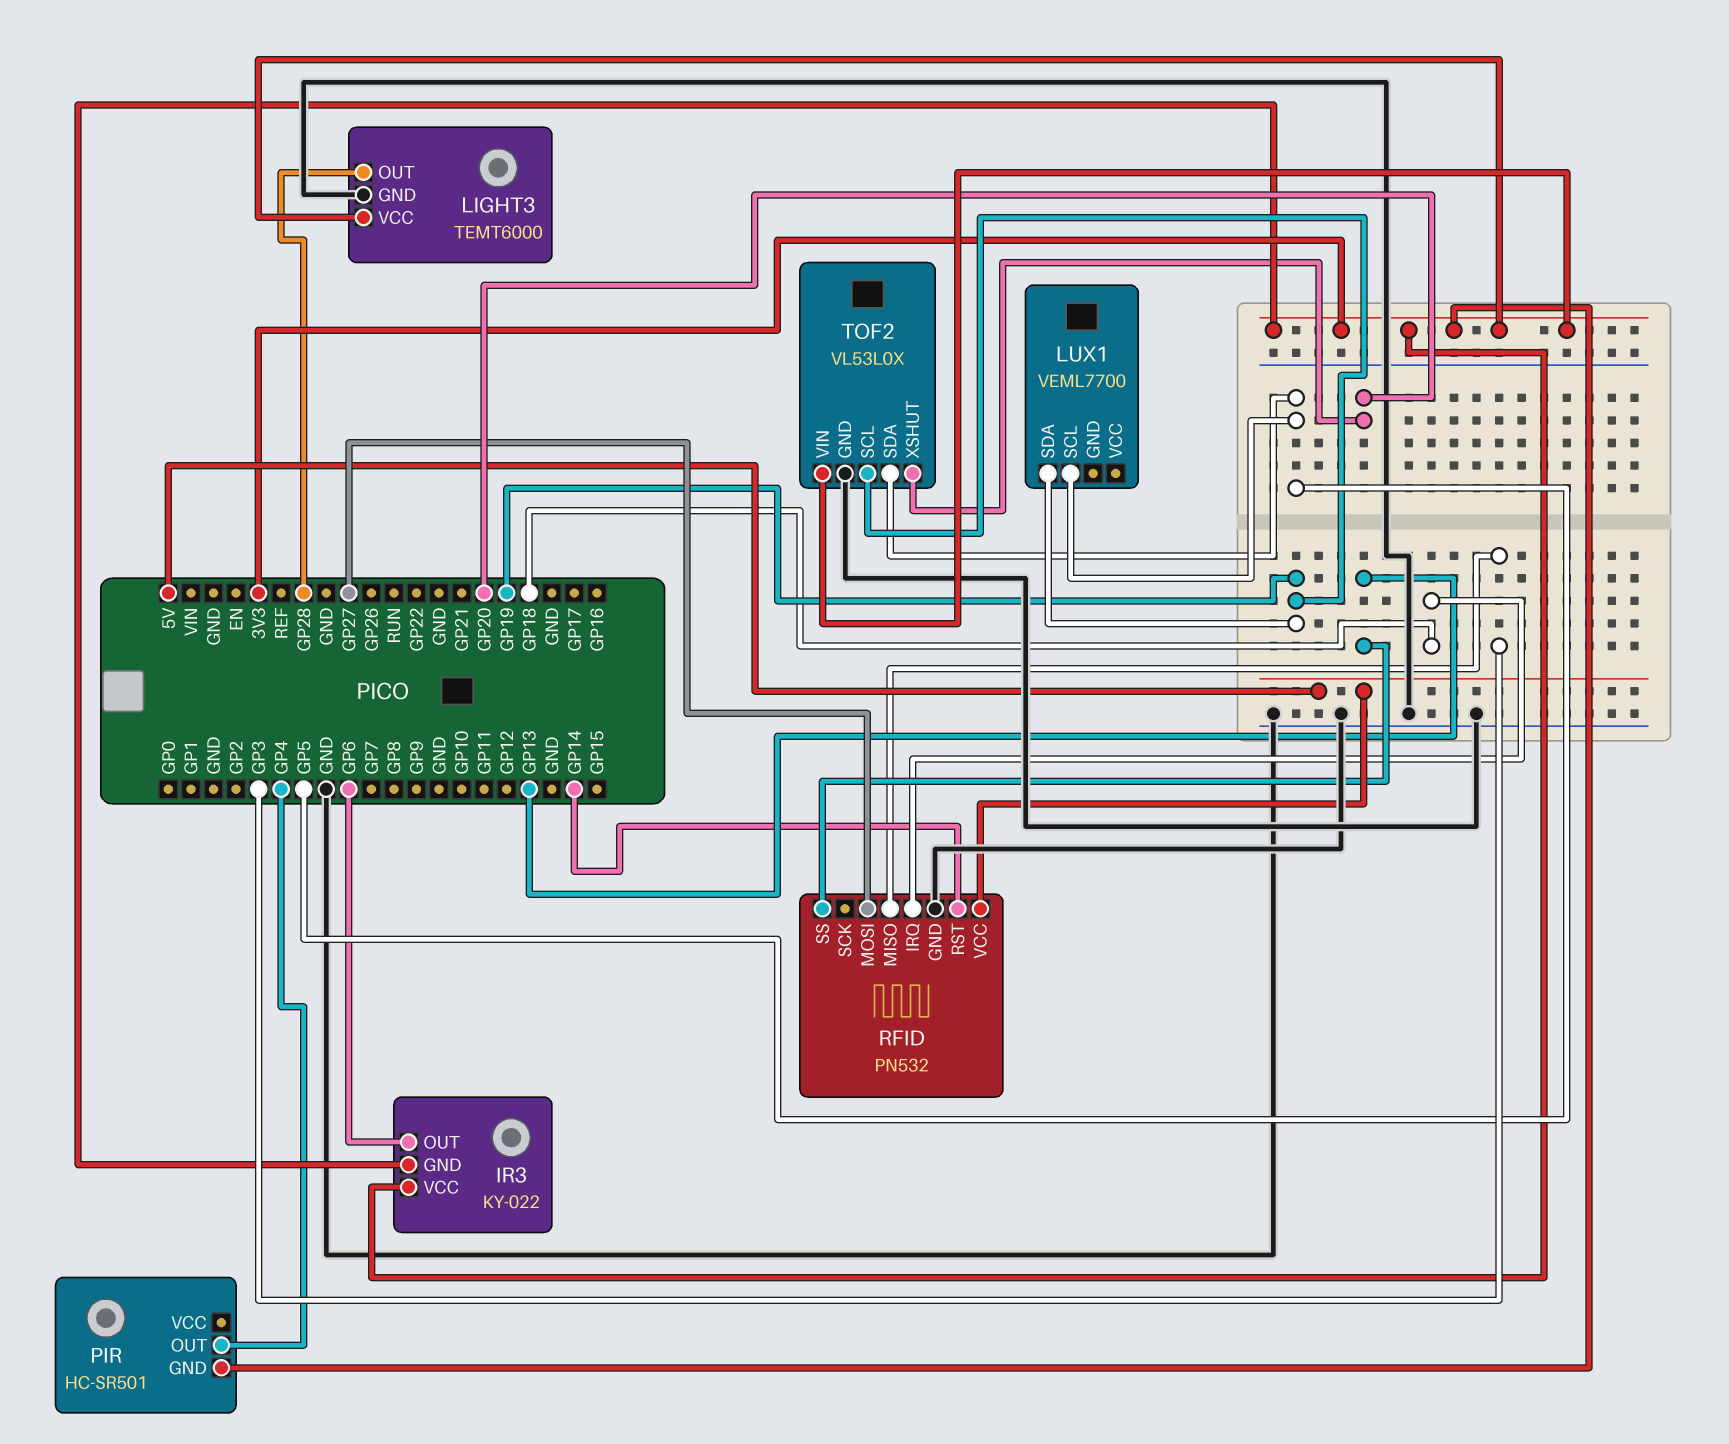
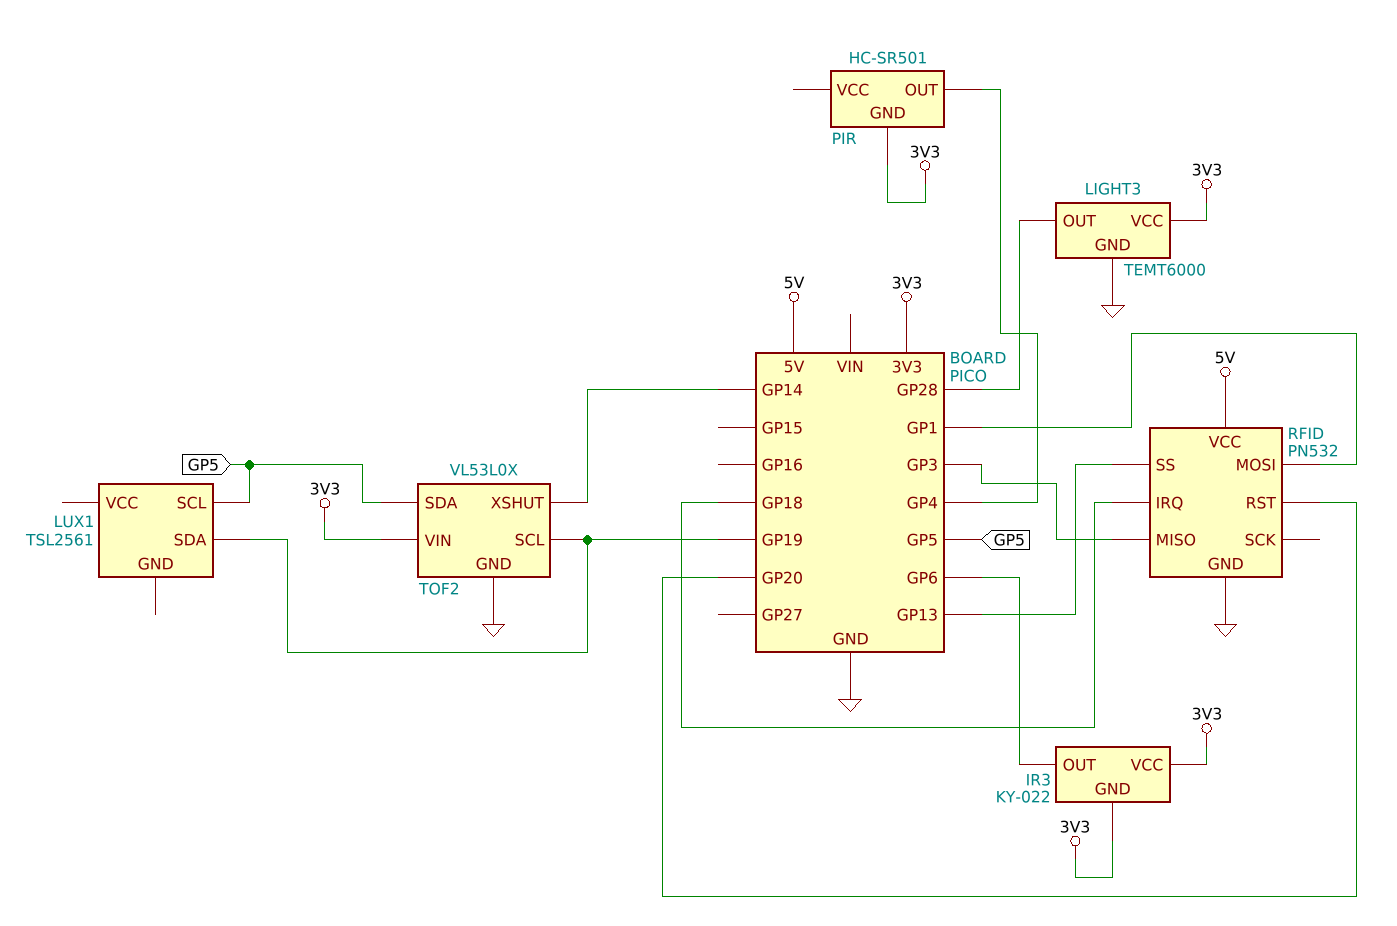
LUX1: VEML7700 -> TSL2561
RFID pin MOSI: GP27 -> GP1
RFID pin RST: GP14 -> GP20
TOF2 pin XSHUT: GP20 -> GP14

